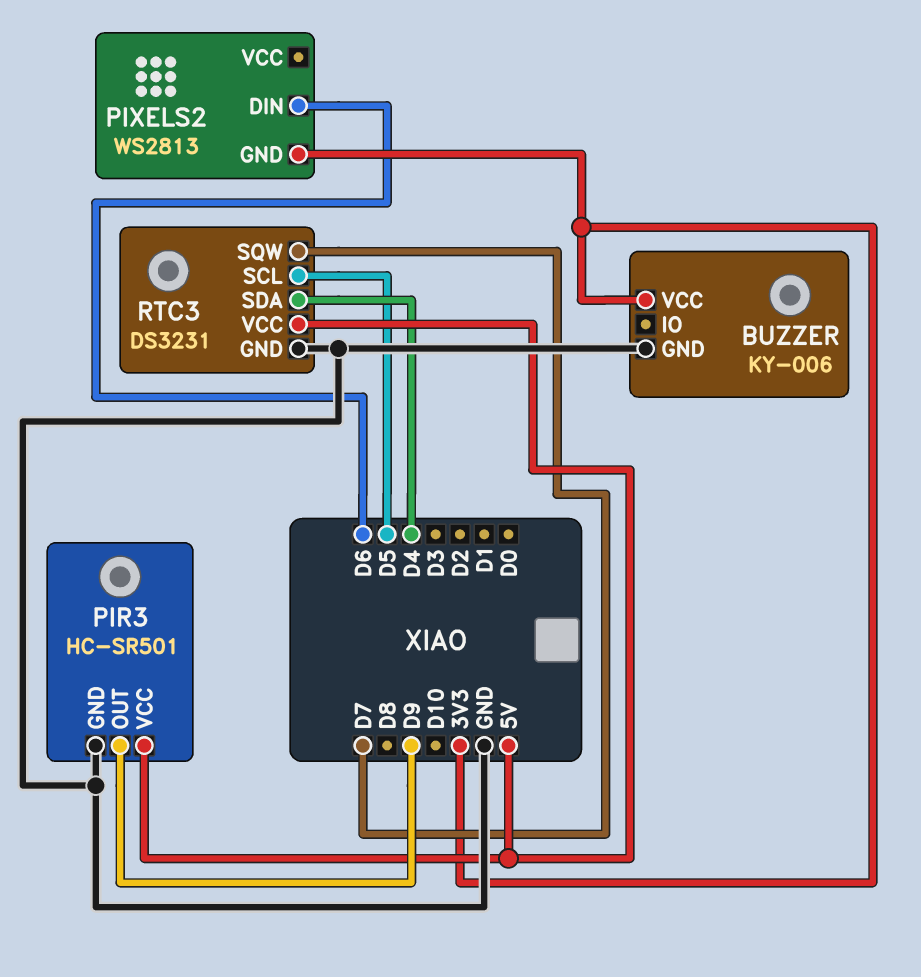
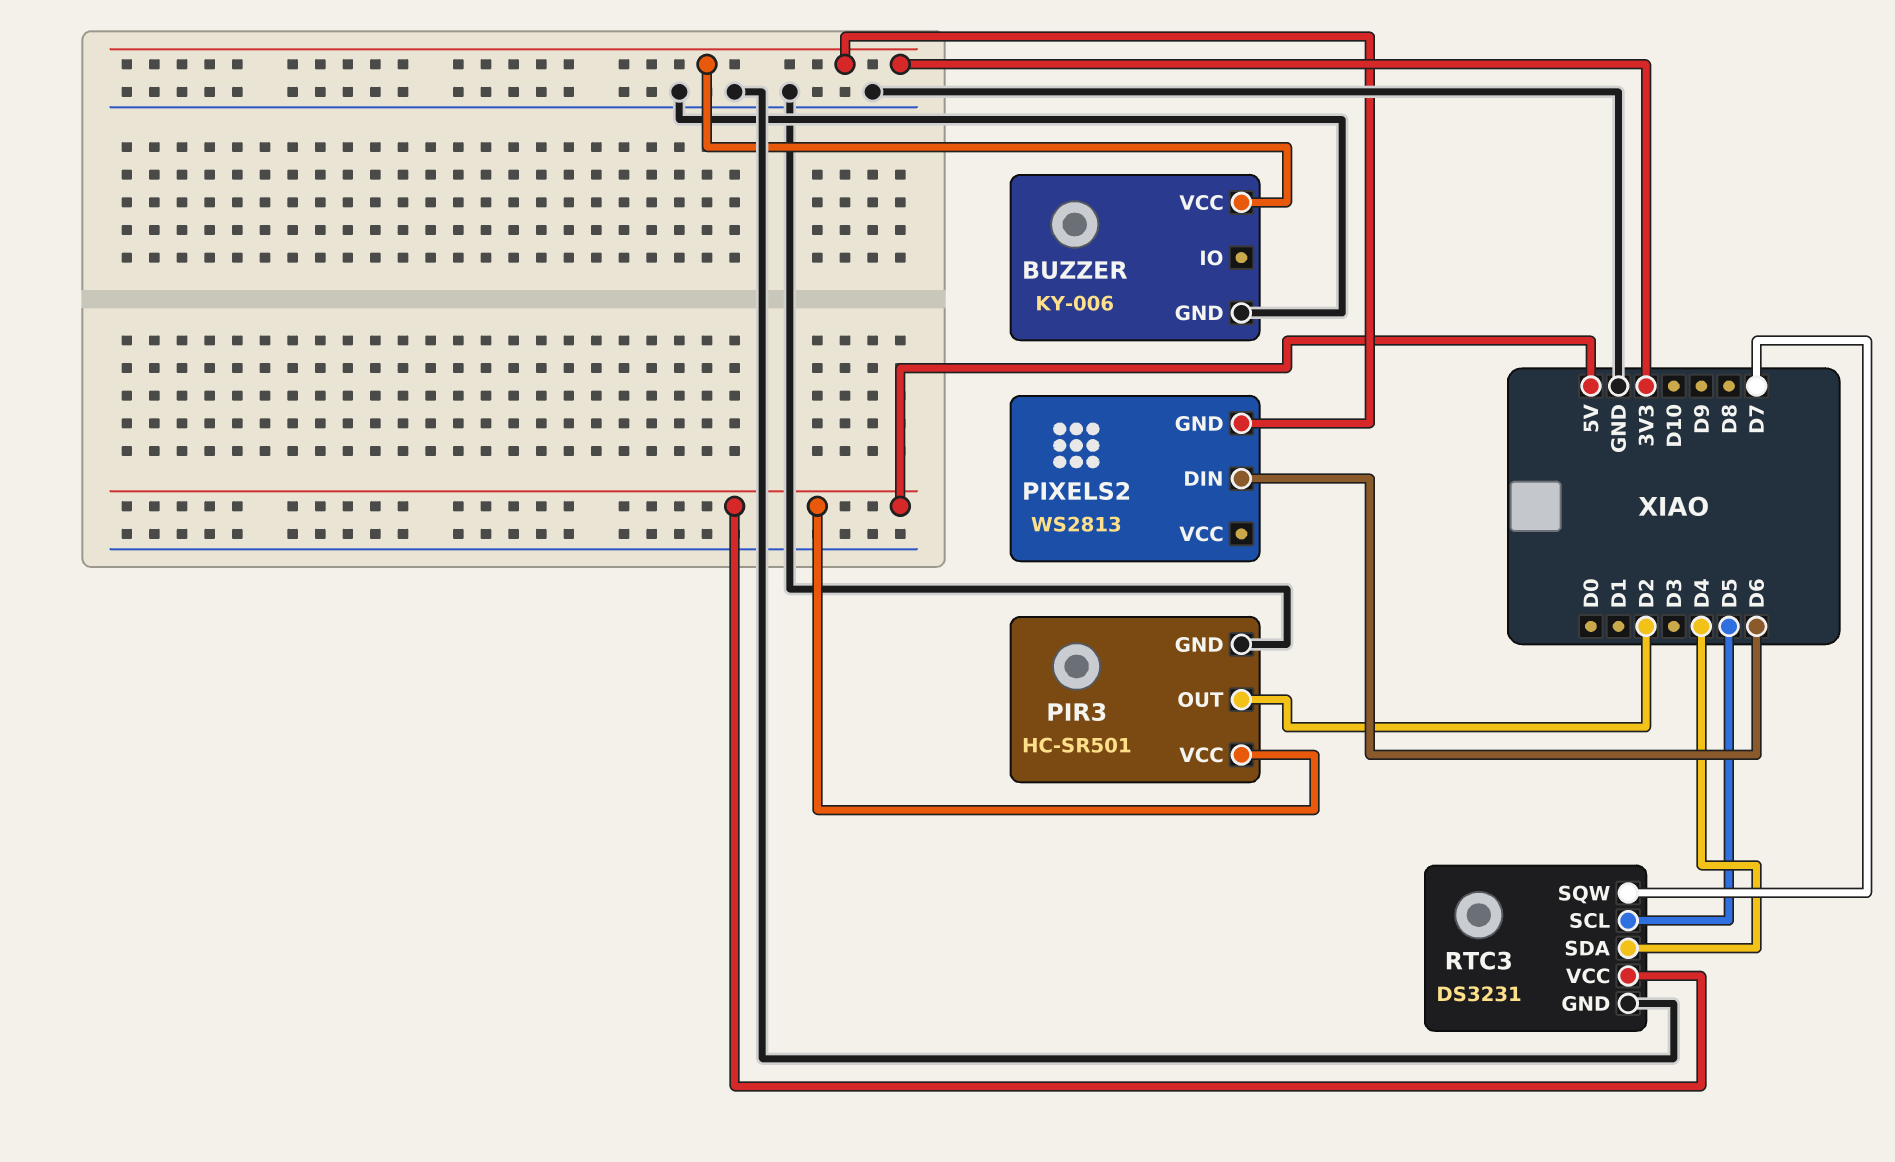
PIR3 pin OUT: D9 -> D2

